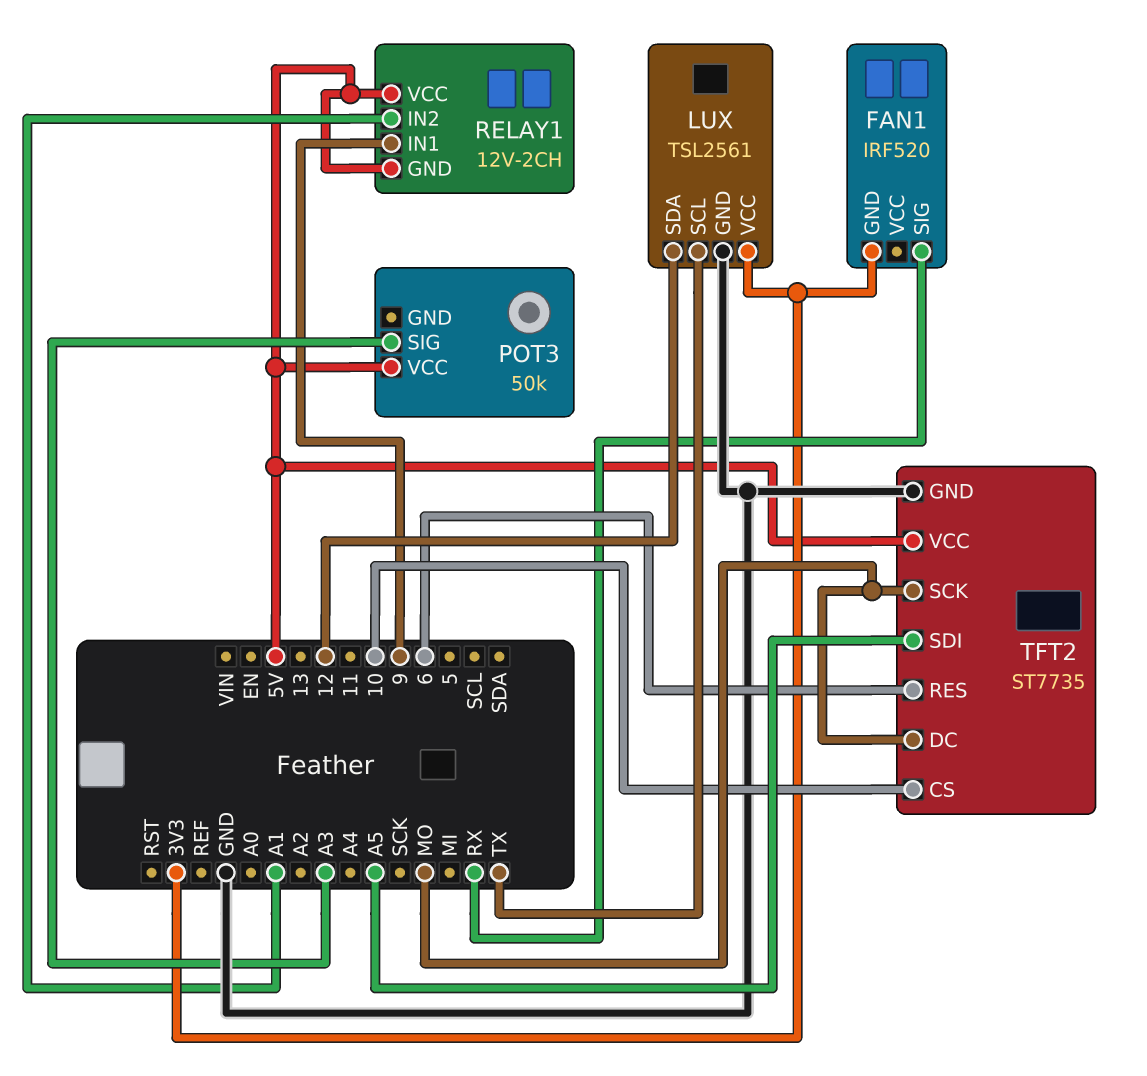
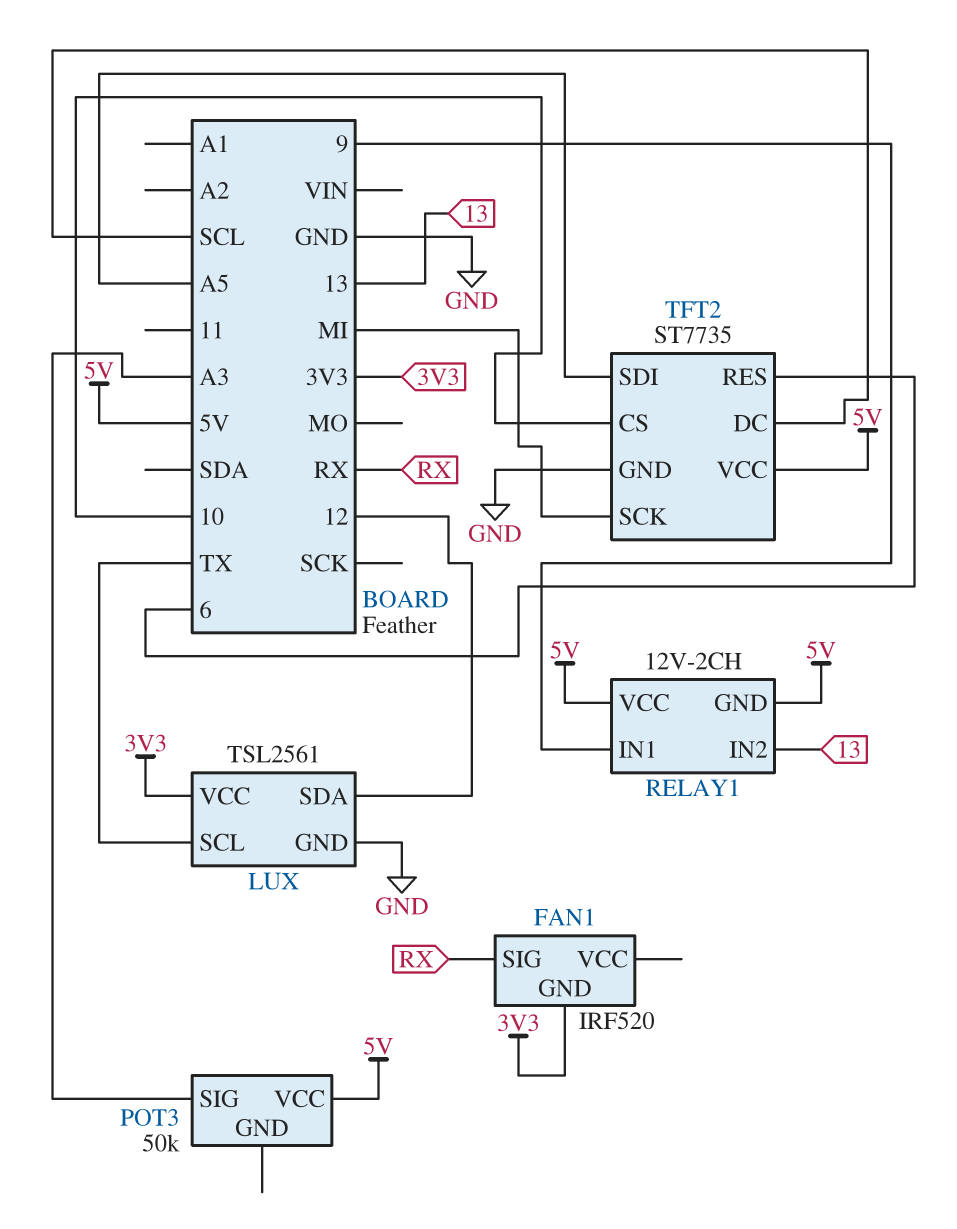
RELAY1 pin IN2: A1 -> 13
TFT2 pin DC: MO -> SCL
TFT2 pin SCK: MO -> MI

